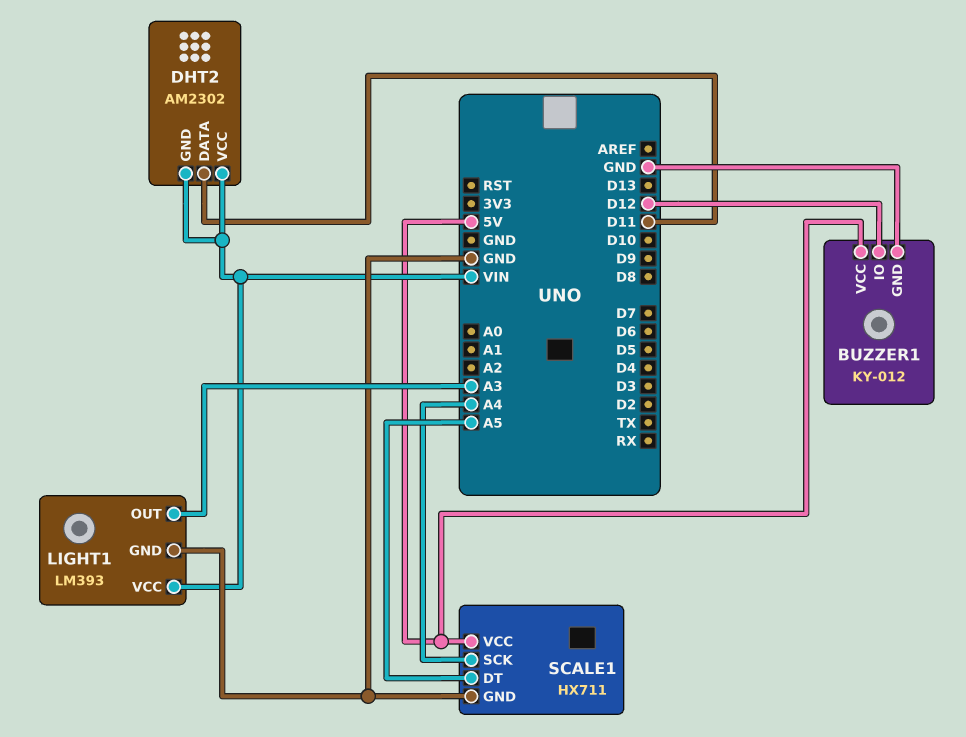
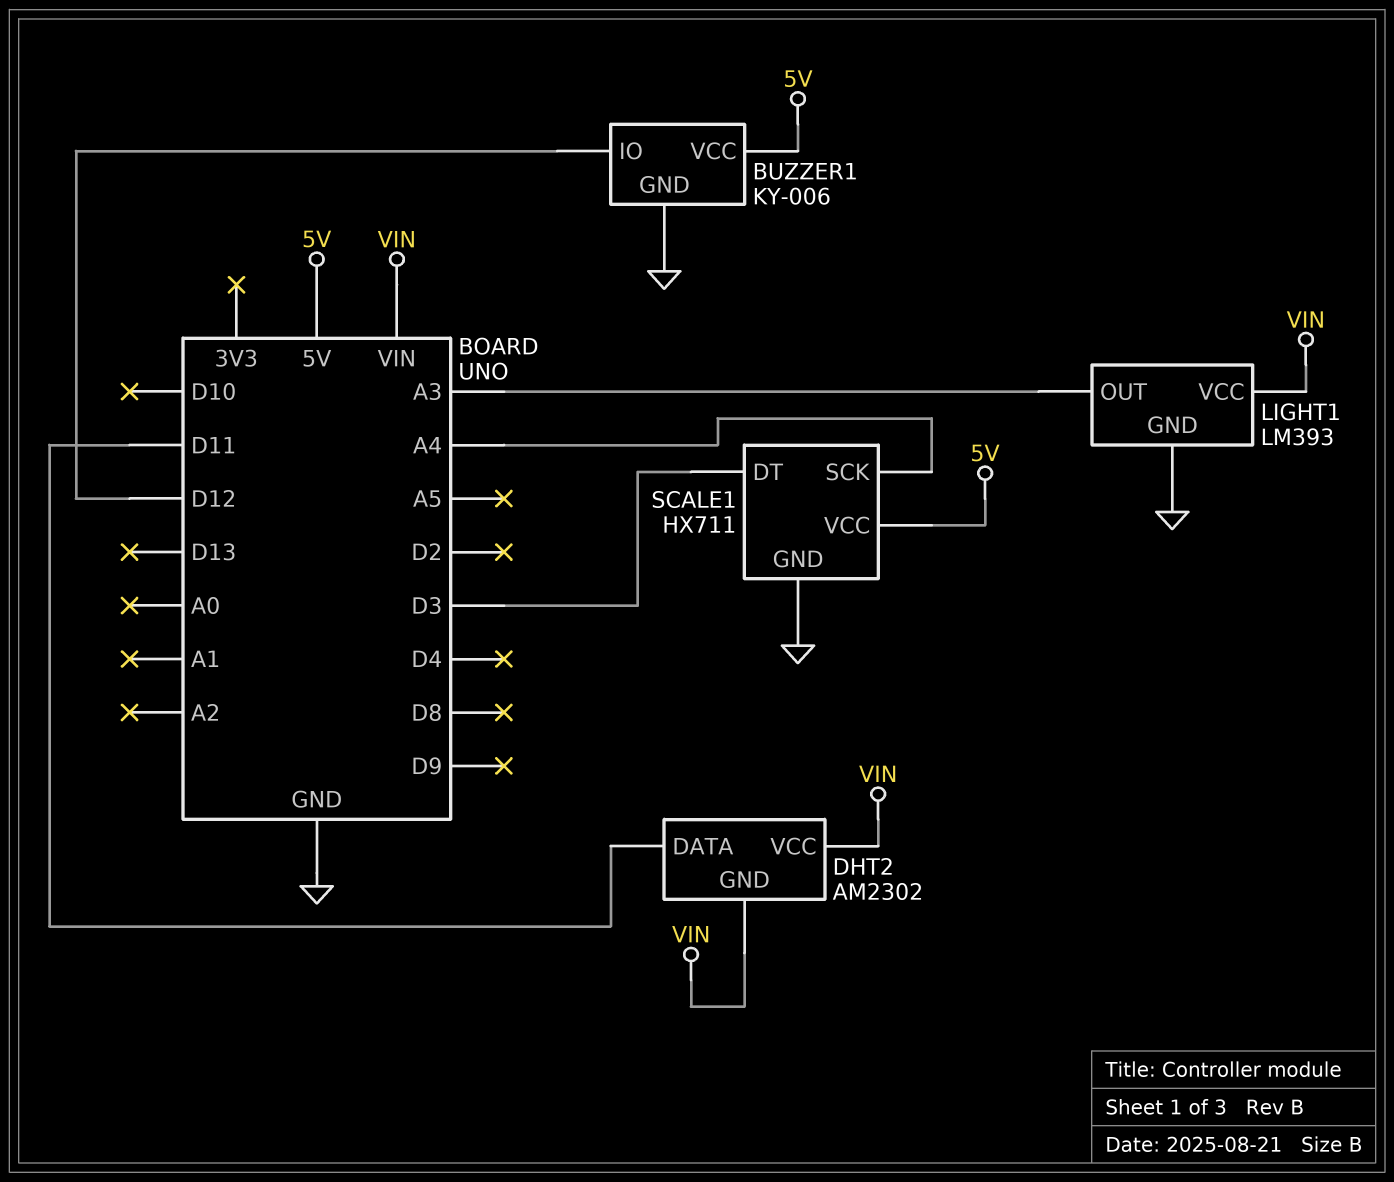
BUZZER1: KY-012 -> KY-006
SCALE1 pin DT: A5 -> D3

